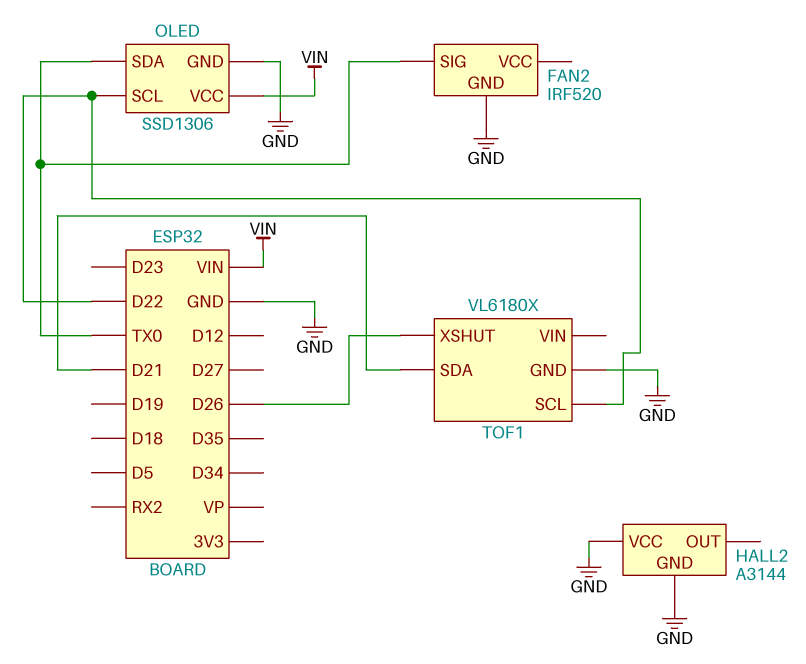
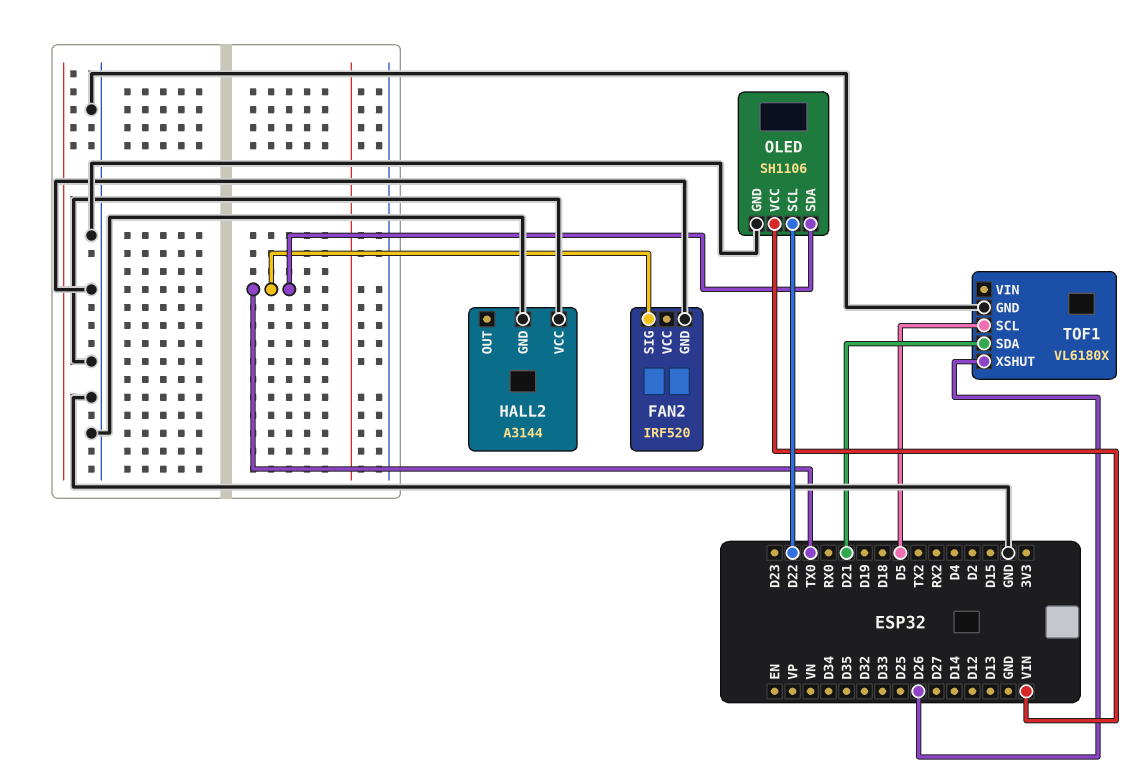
OLED: SSD1306 -> SH1106
TOF1 pin SCL: D22 -> D5

